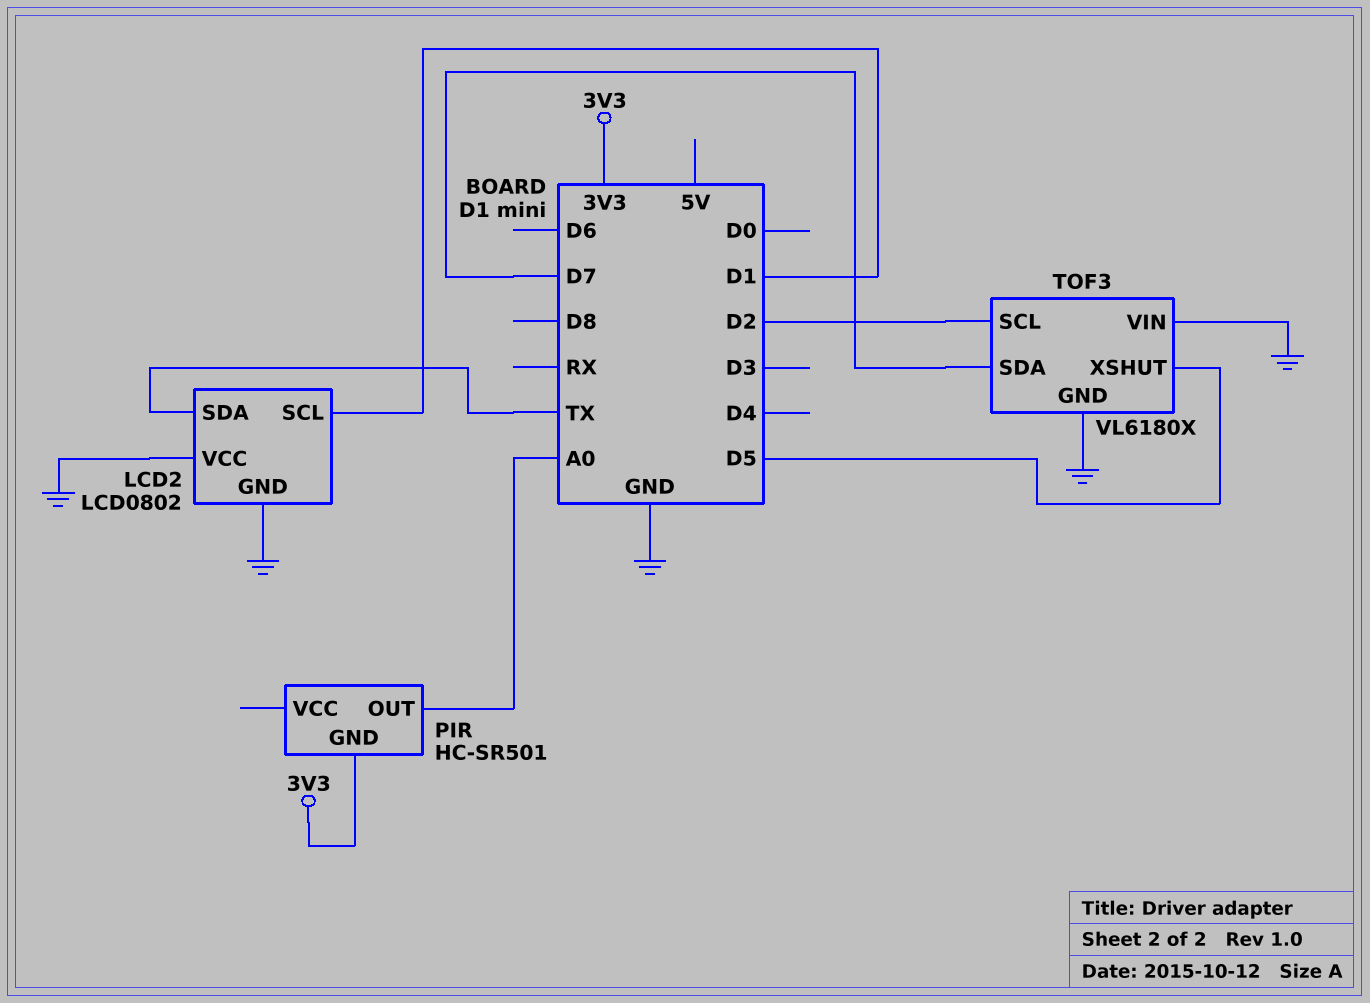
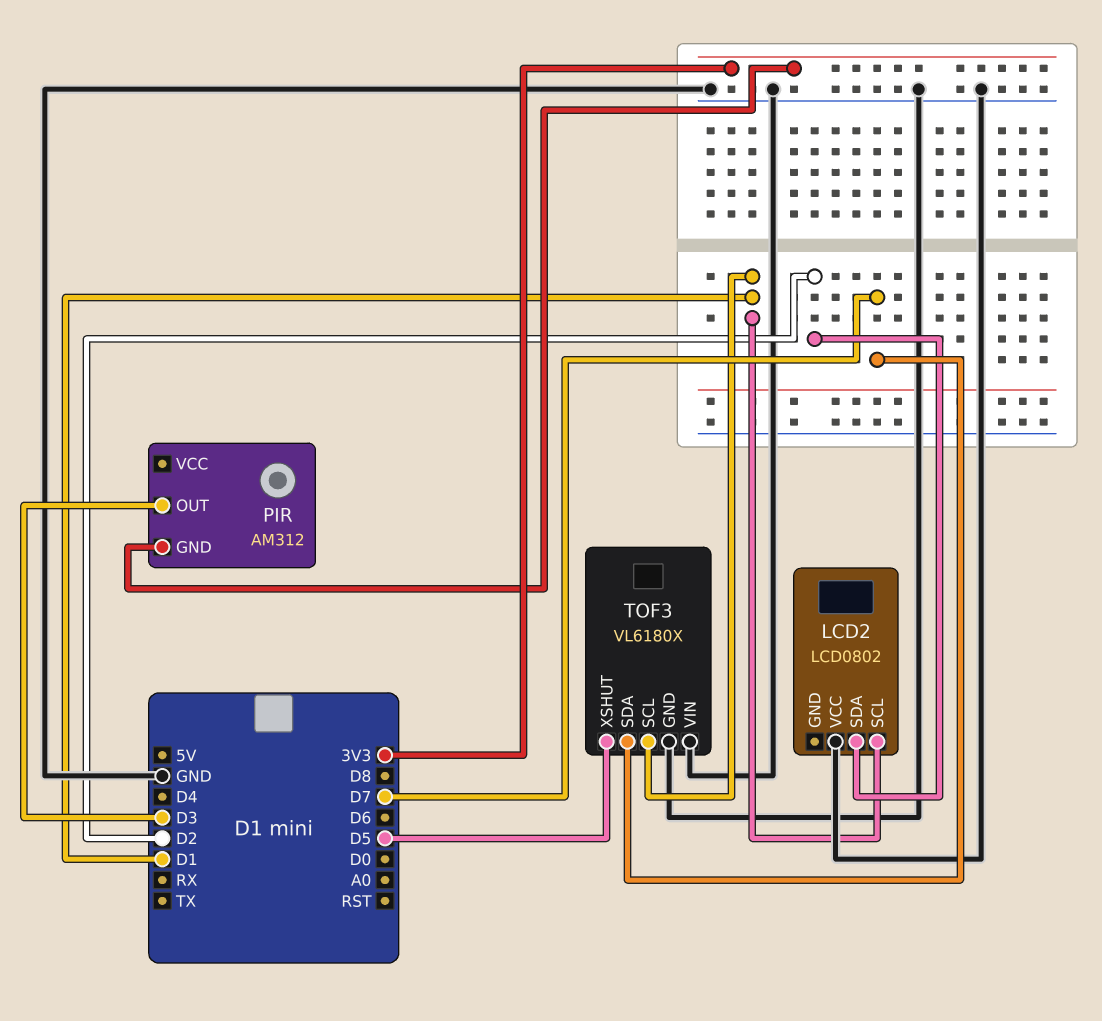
LCD2 pin GND: GND -> none
LCD2 pin SDA: TX -> D2
PIR: HC-SR501 -> AM312
PIR pin OUT: A0 -> D3
TOF3 pin SCL: D2 -> D1

